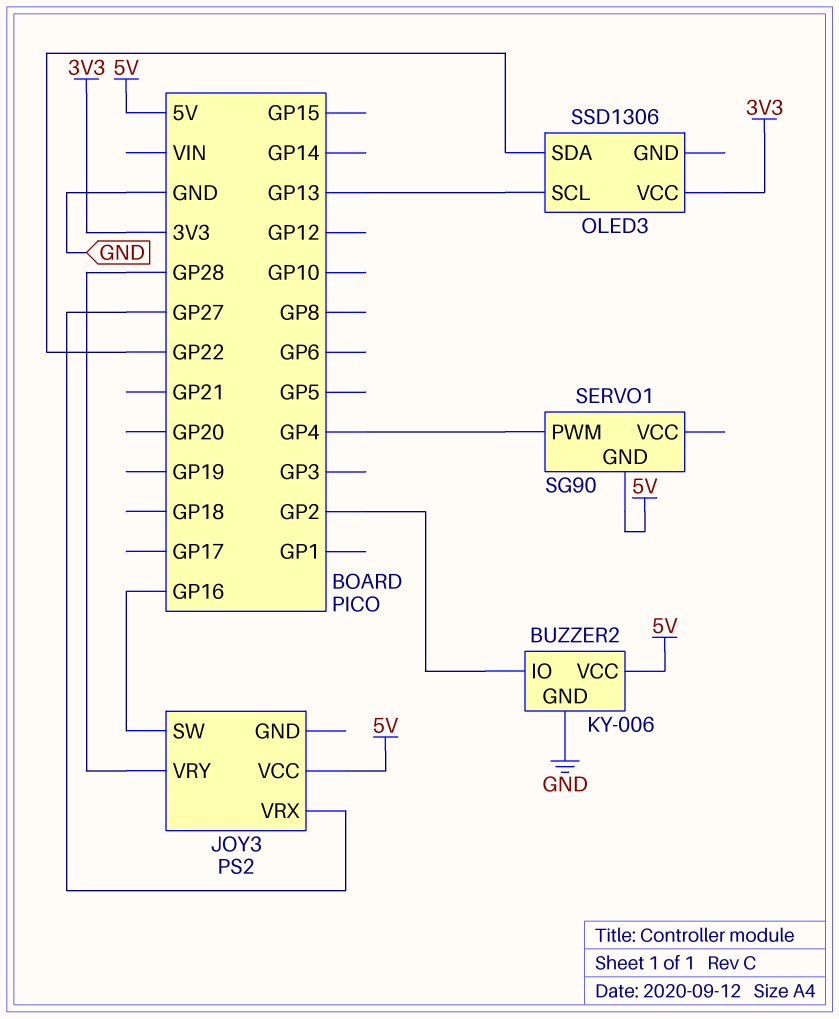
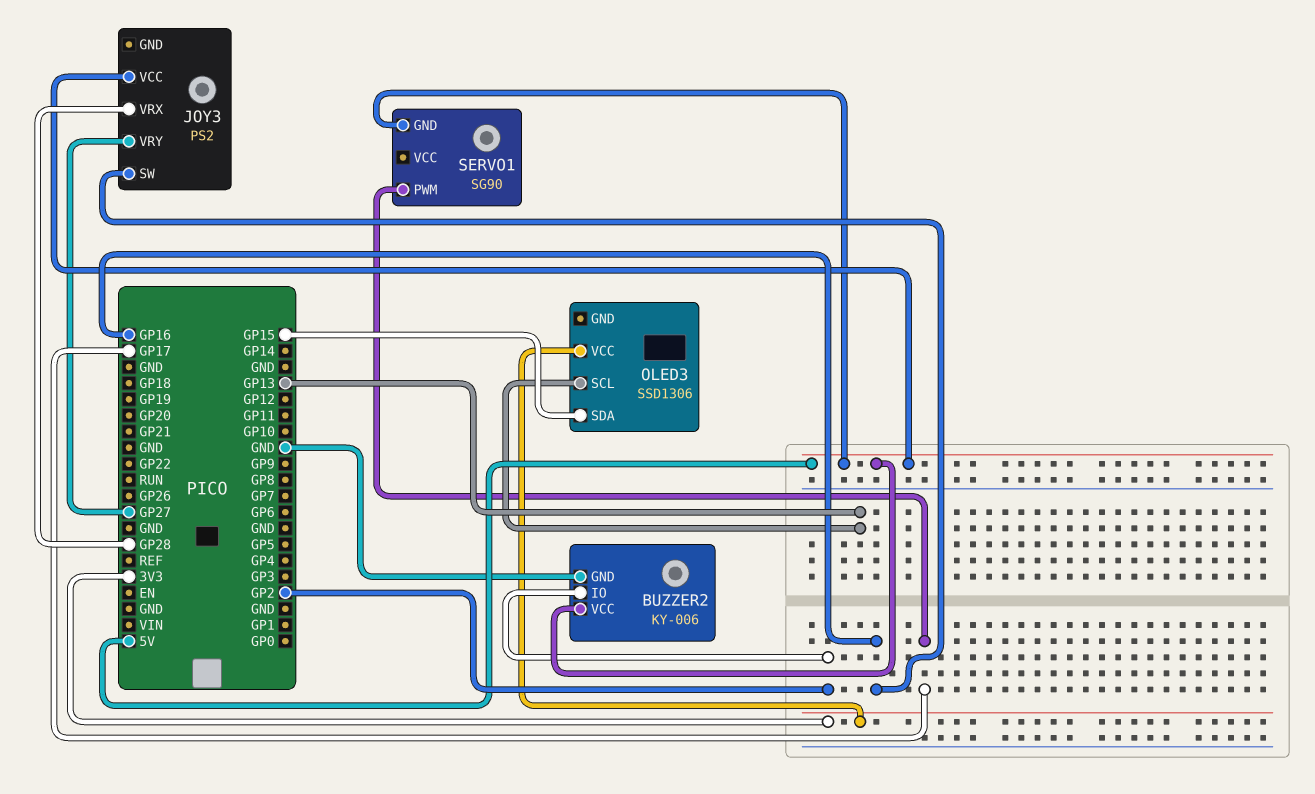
JOY3 pin VRX: GP27 -> GP28
JOY3 pin VRY: GP28 -> GP27
OLED3 pin SDA: GP22 -> GP15
SERVO1 pin PWM: GP4 -> GP17

